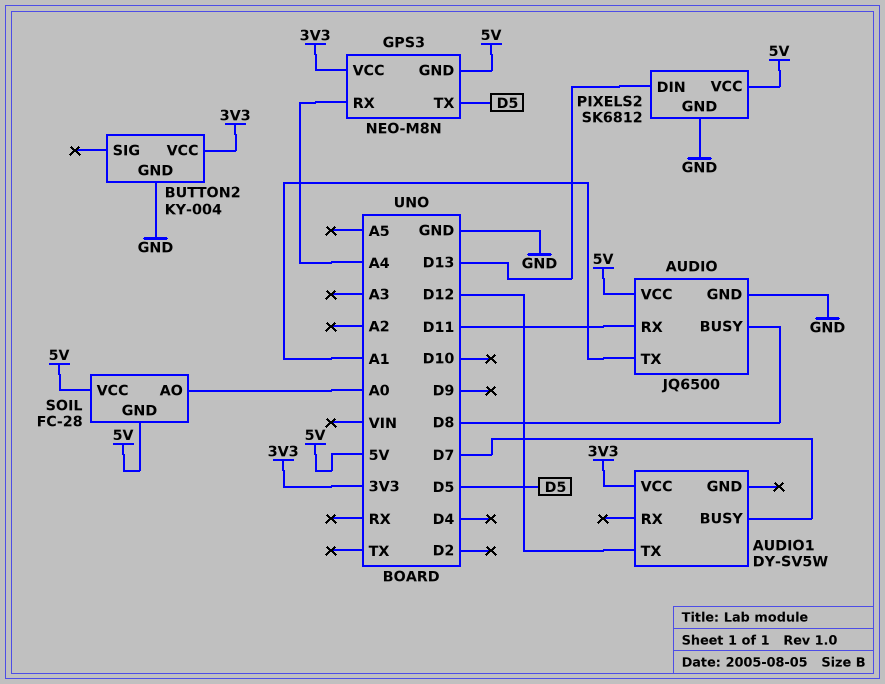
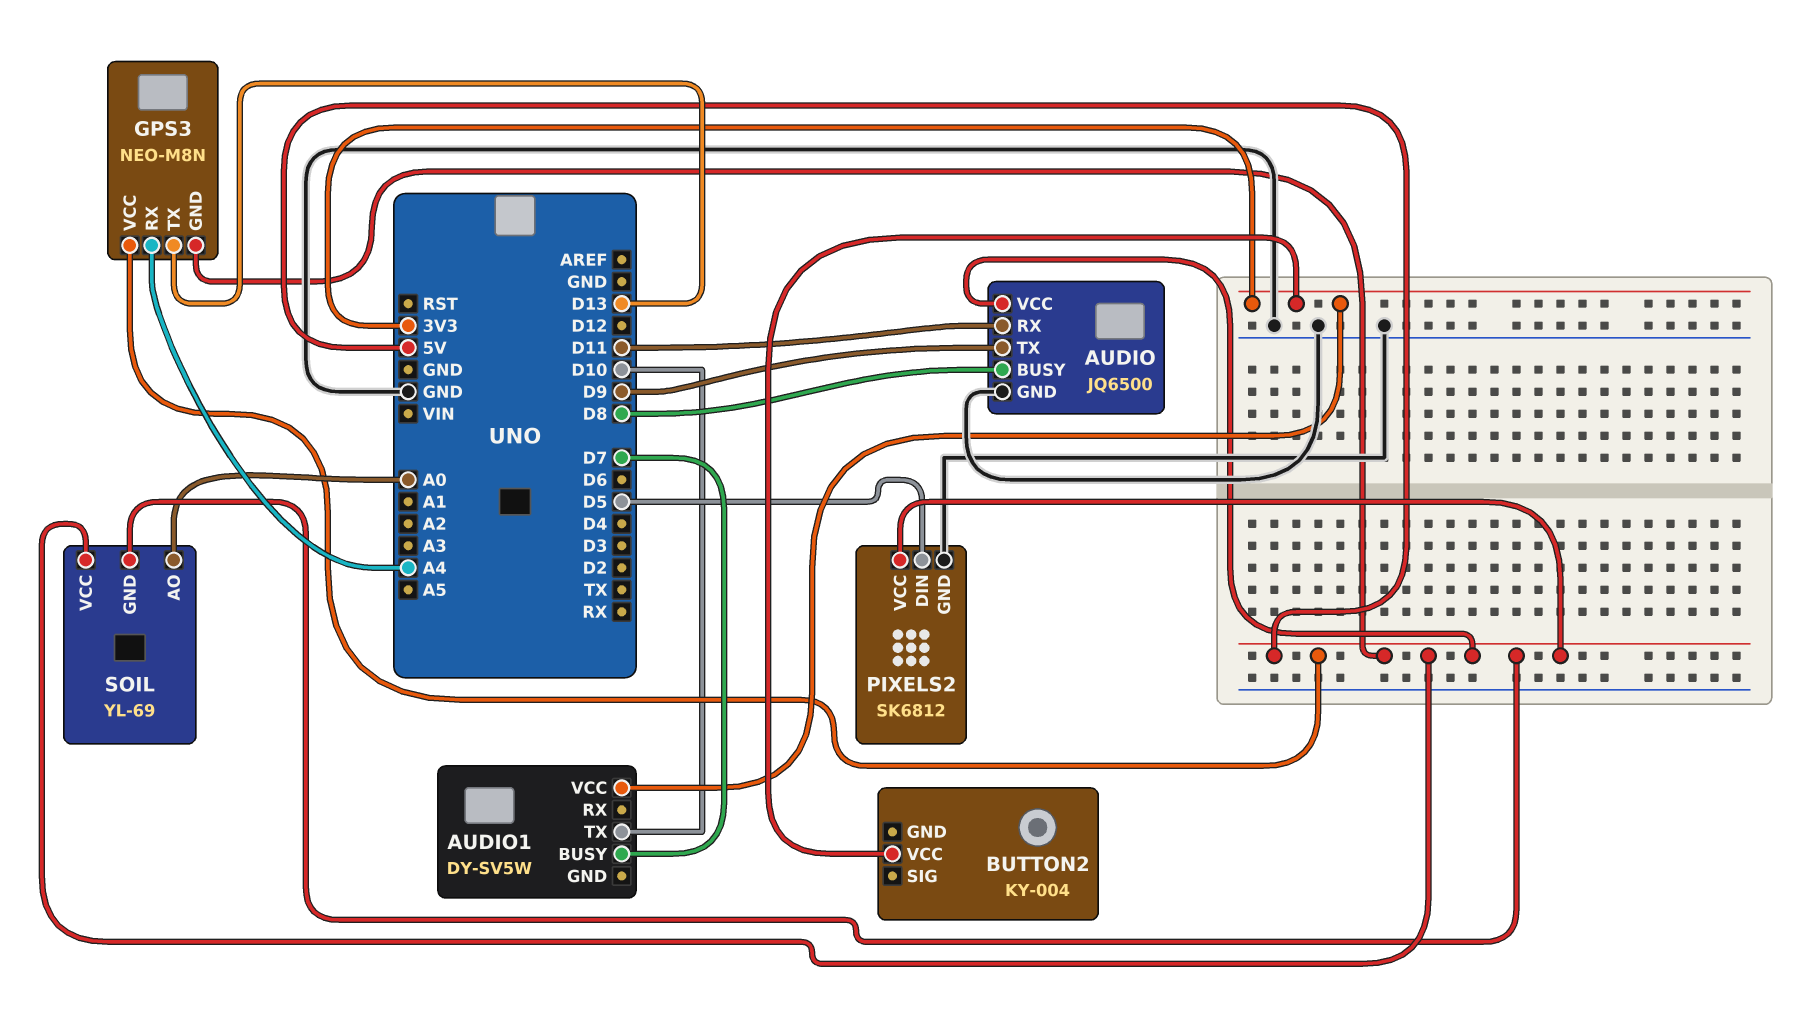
AUDIO pin TX: A1 -> D9
AUDIO1 pin TX: D12 -> D10
BUTTON2 pin GND: GND -> none
GPS3 pin TX: D5 -> D13
GPS3 pin VCC: 3V3 -> 5V
PIXELS2 pin DIN: D13 -> D5
SOIL: FC-28 -> YL-69

